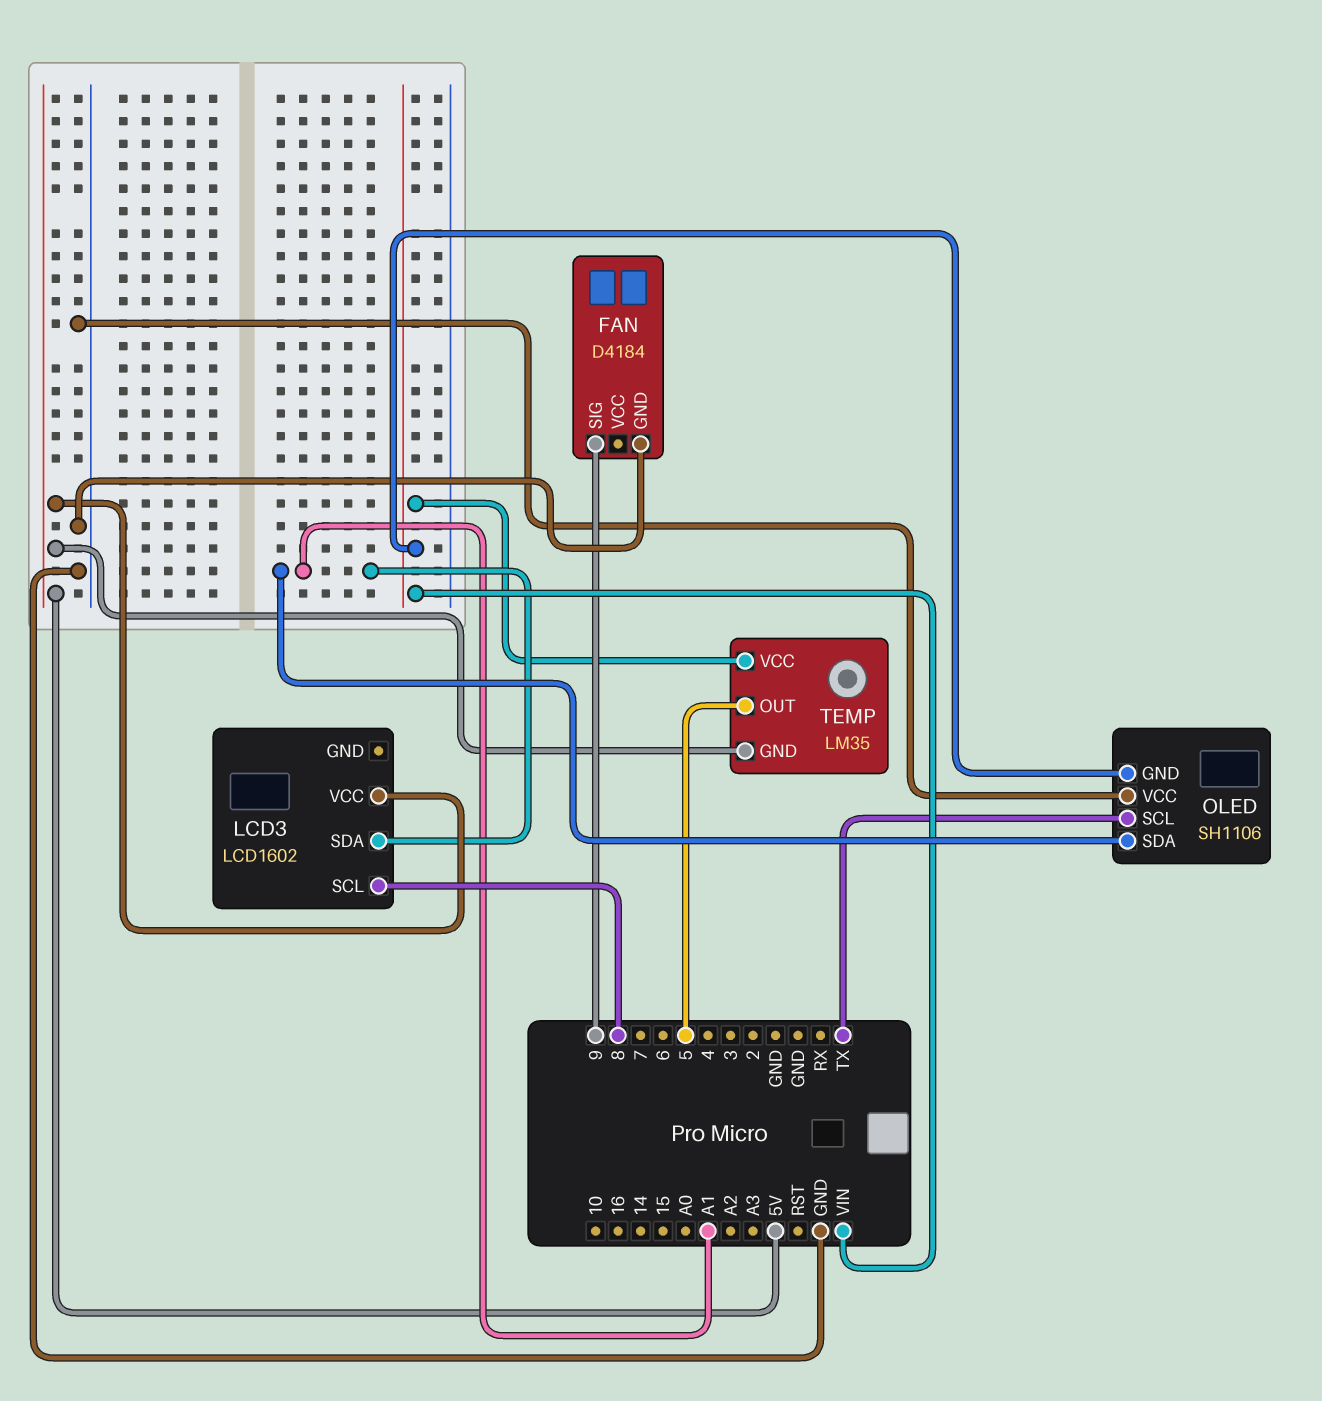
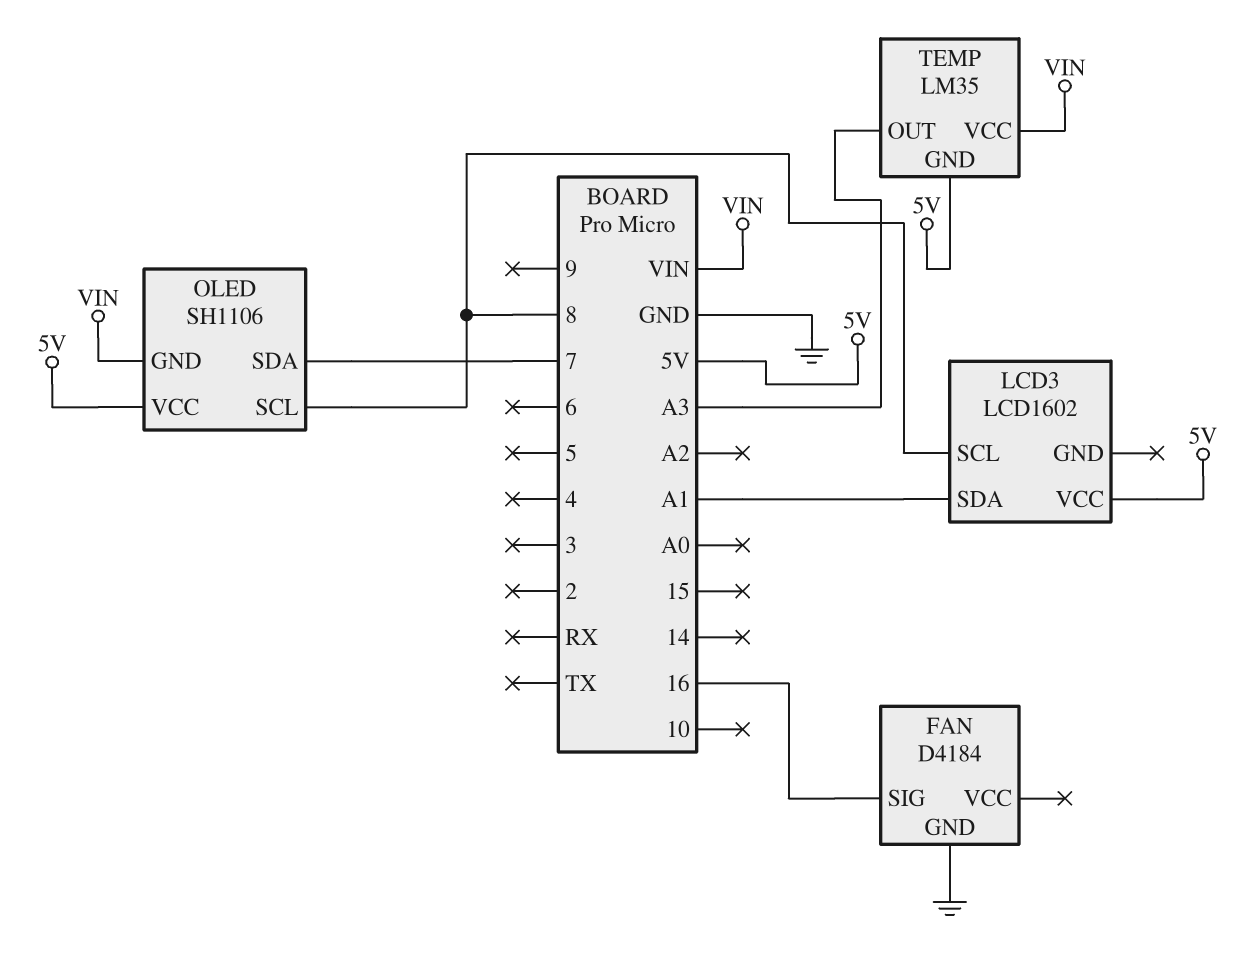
FAN pin SIG: 9 -> 16
OLED pin SCL: TX -> 8
OLED pin SDA: A1 -> 7
OLED pin VCC: GND -> 5V
TEMP pin OUT: 5 -> A3

